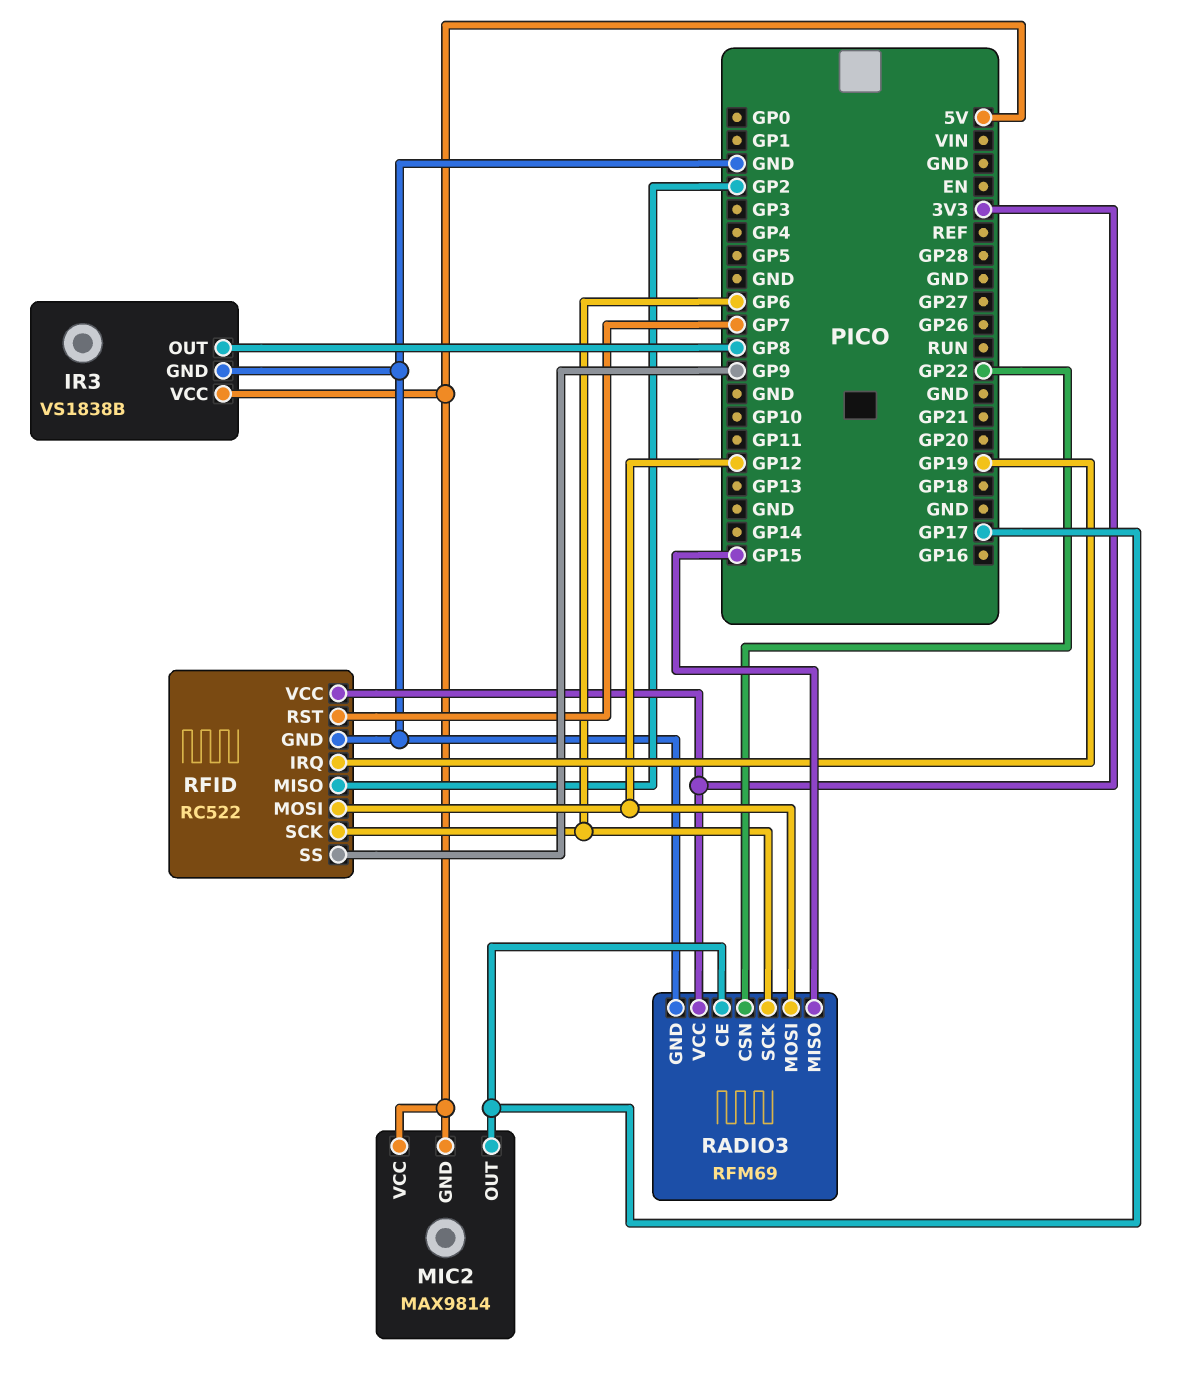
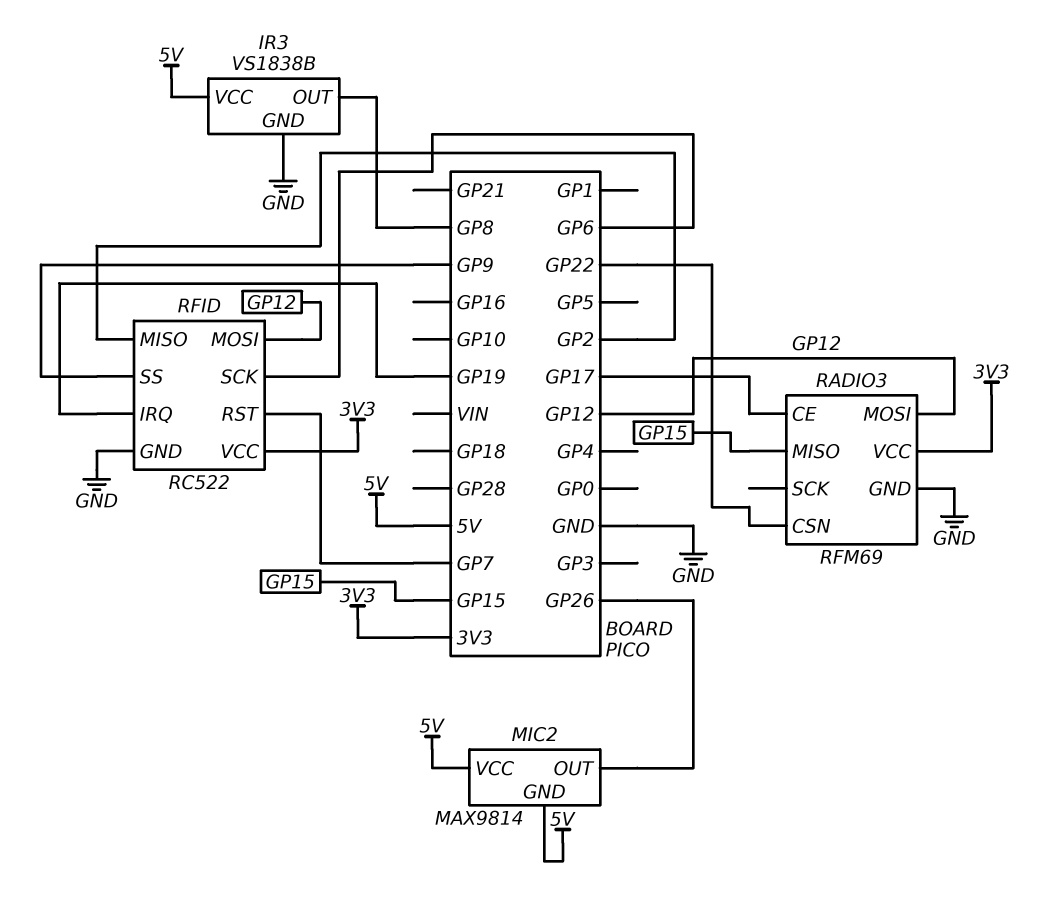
MIC2 pin OUT: GP17 -> GP26
RADIO3 pin SCK: GP6 -> none

